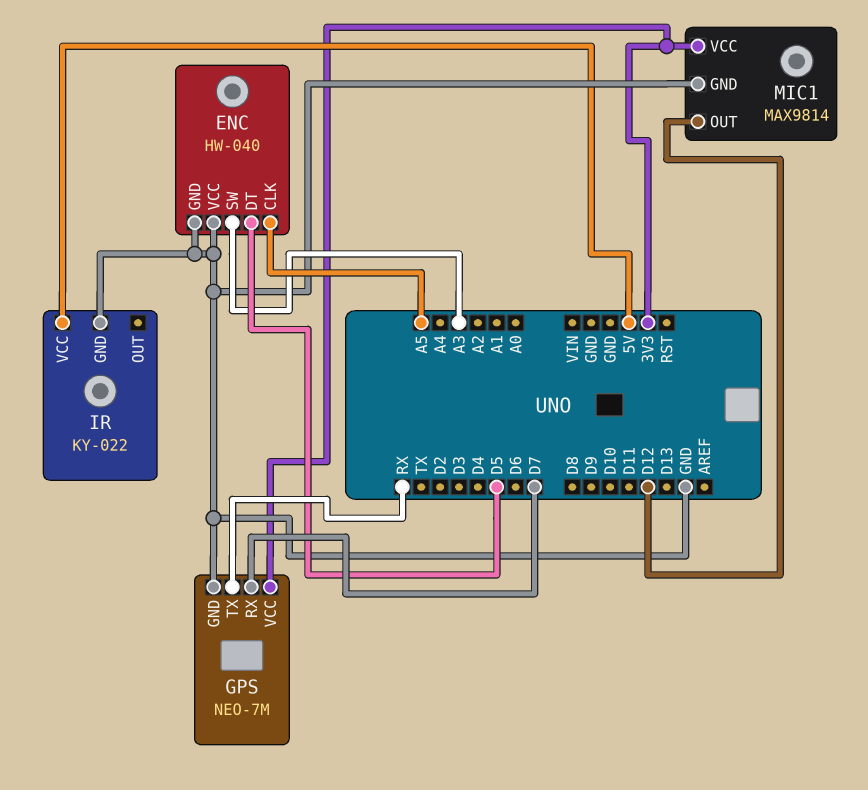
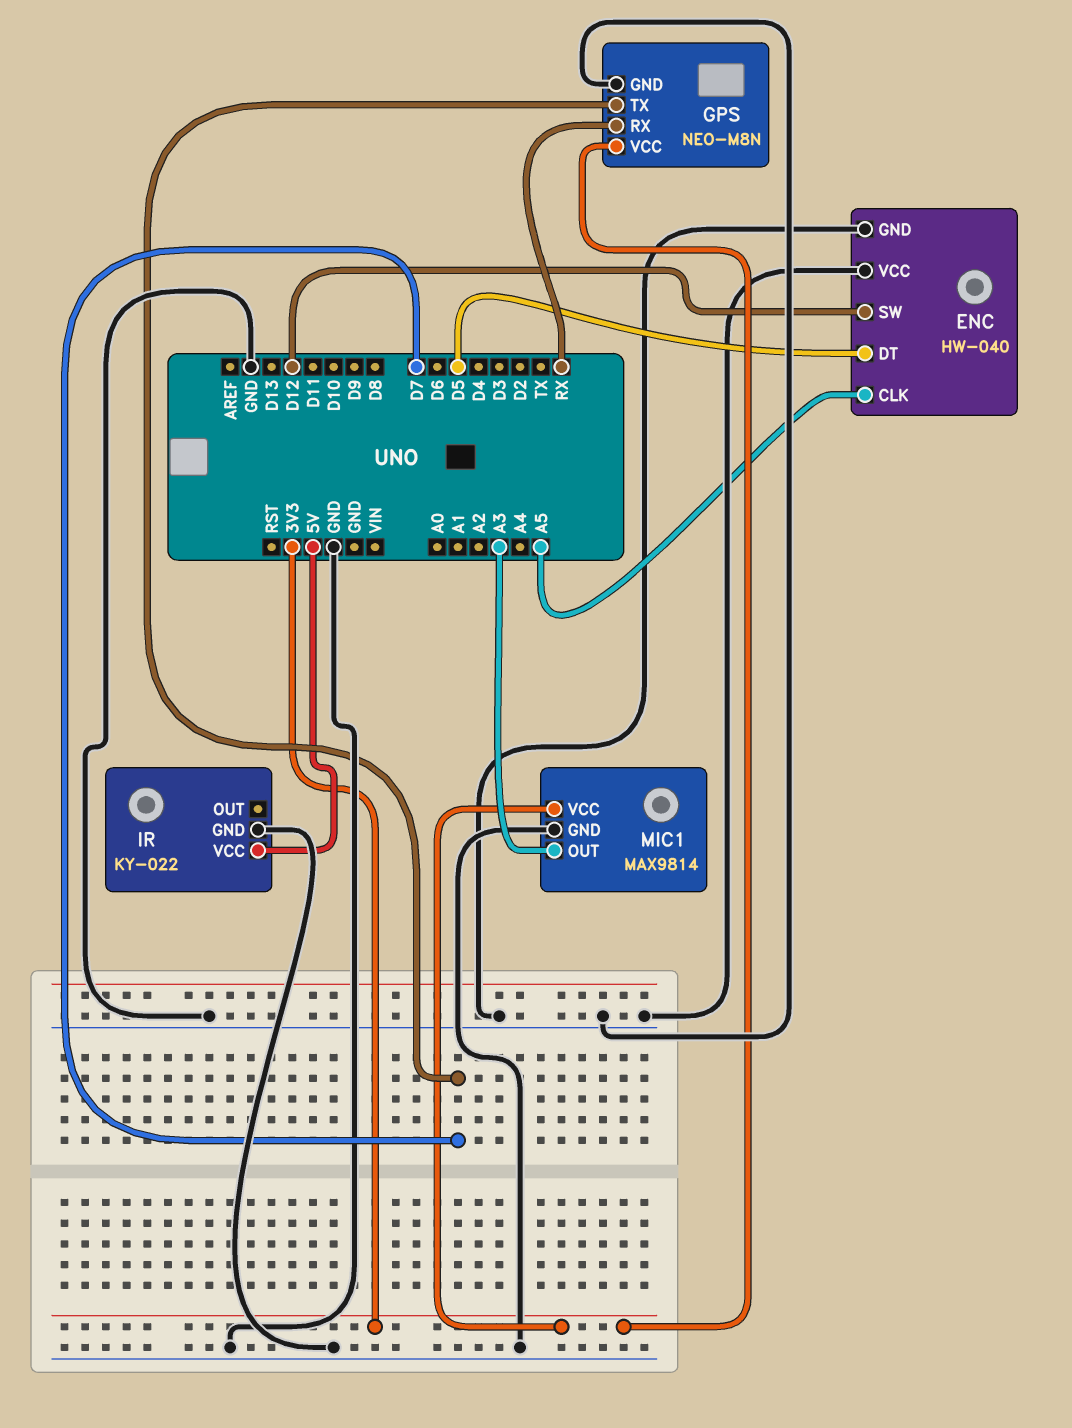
ENC pin SW: A3 -> D12
GPS: NEO-7M -> NEO-M8N
GPS pin RX: D7 -> RX
GPS pin TX: RX -> D7
MIC1 pin OUT: D12 -> A3

